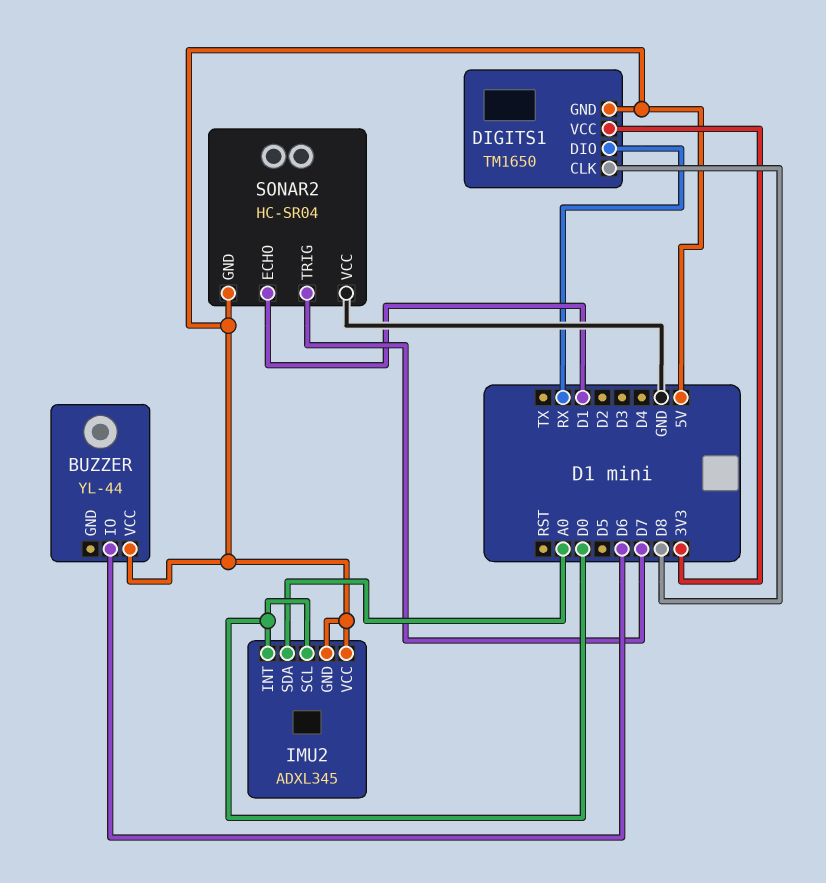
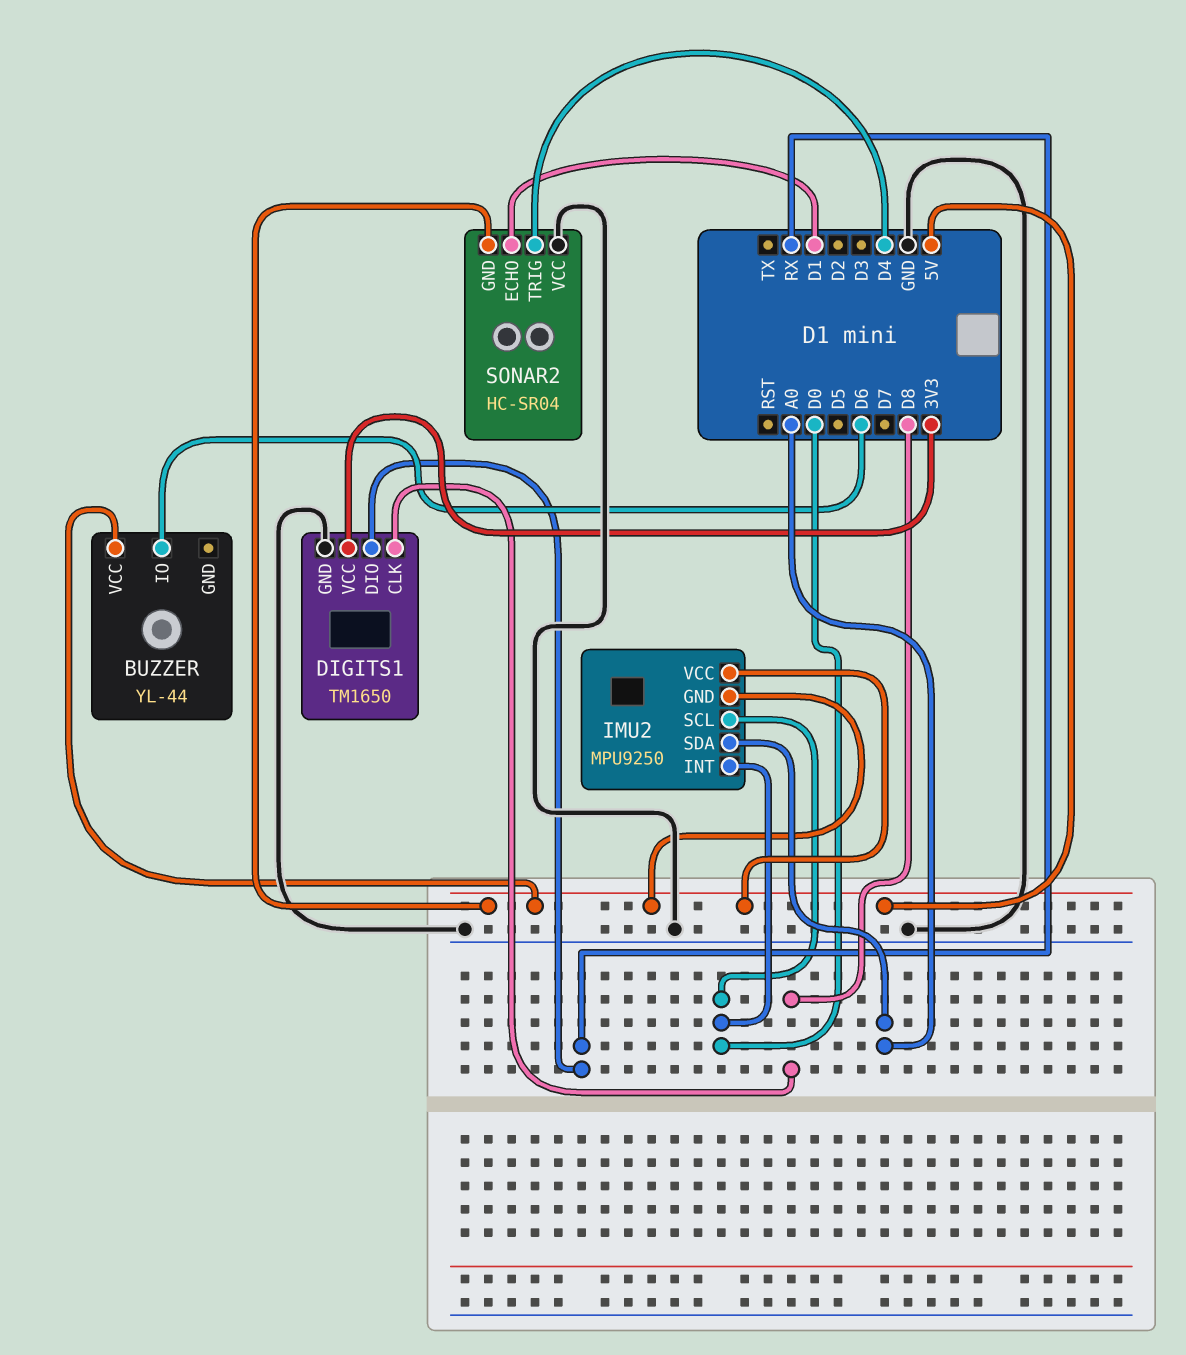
DIGITS1 pin GND: 5V -> GND
IMU2: ADXL345 -> MPU9250
SONAR2 pin TRIG: D7 -> D4

